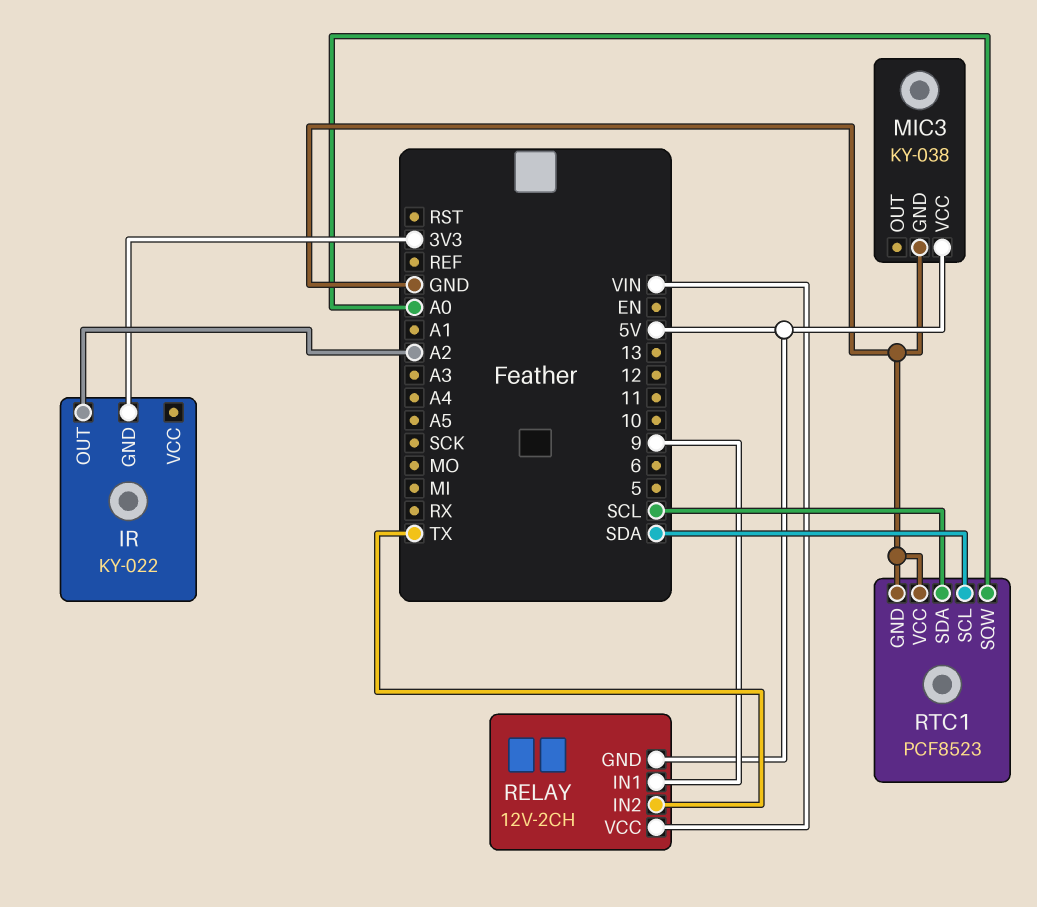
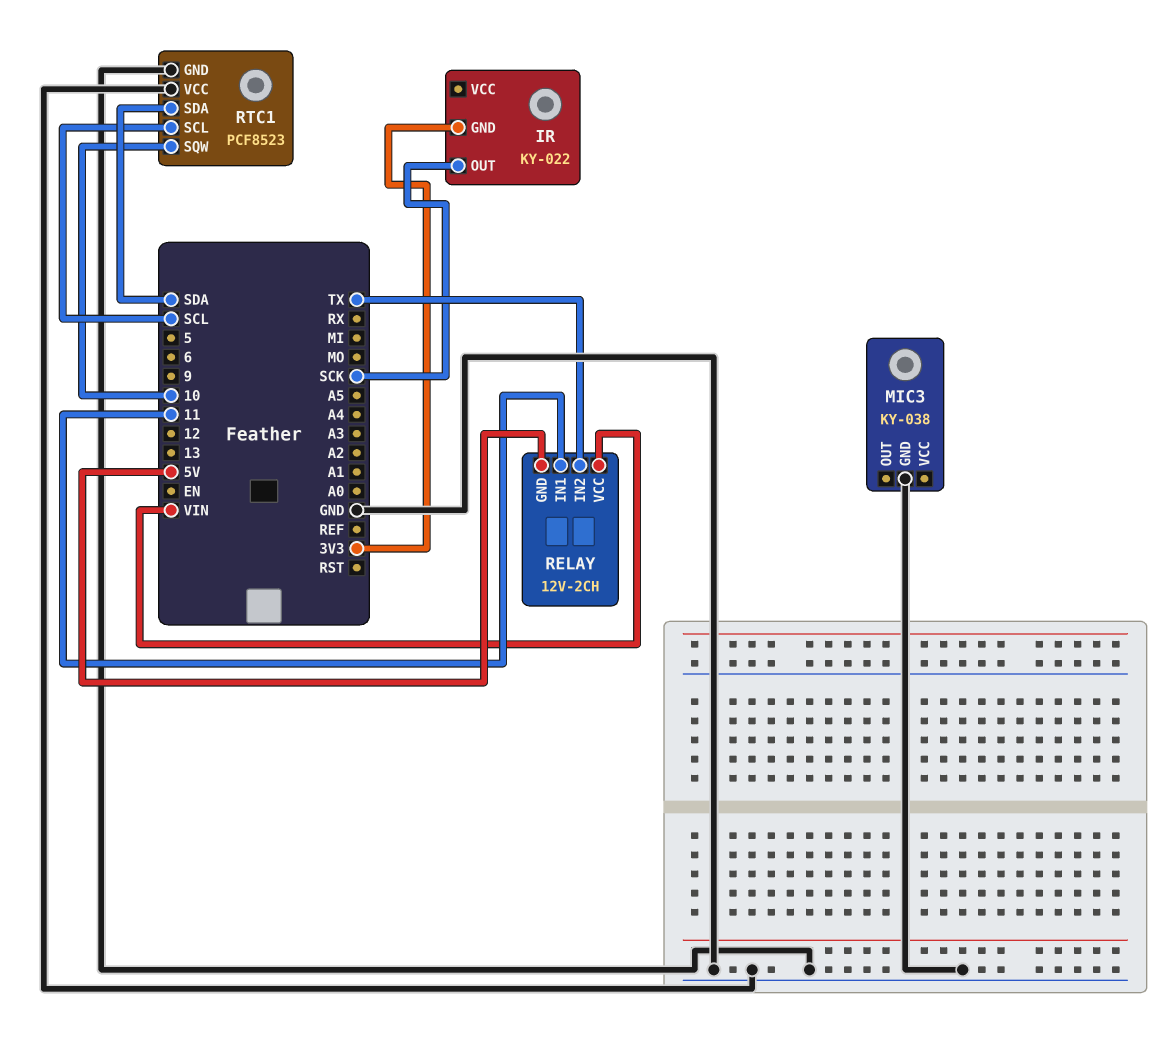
IR pin OUT: A2 -> SCK
MIC3 pin VCC: 5V -> none
RELAY pin IN1: 9 -> 11
RTC1 pin SCL: SDA -> SCL
RTC1 pin SDA: SCL -> SDA
RTC1 pin SQW: A0 -> 10

